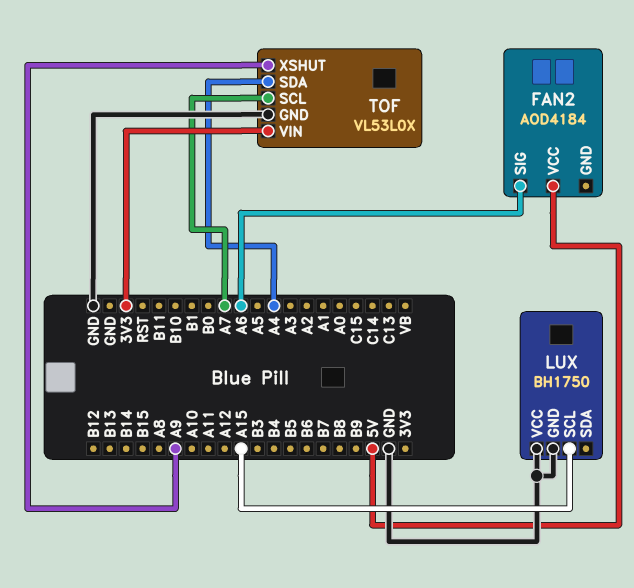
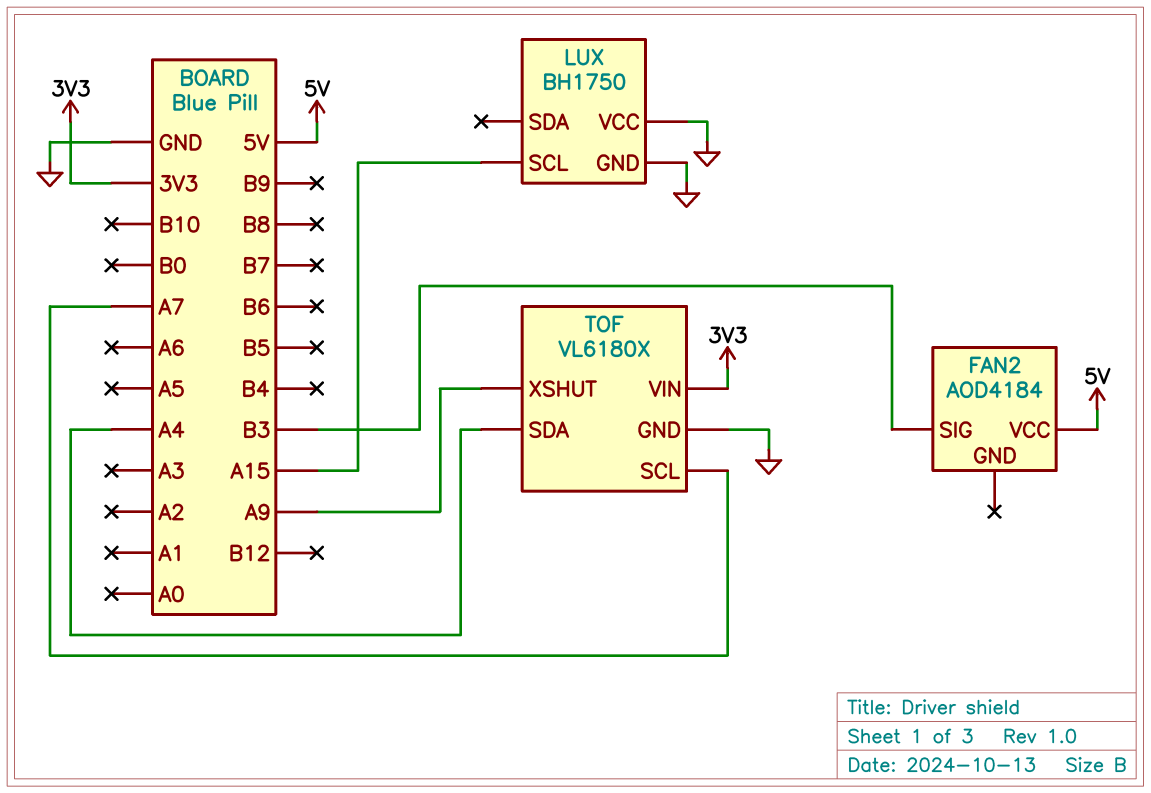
FAN2 pin SIG: A6 -> B3
TOF: VL53L0X -> VL6180X

